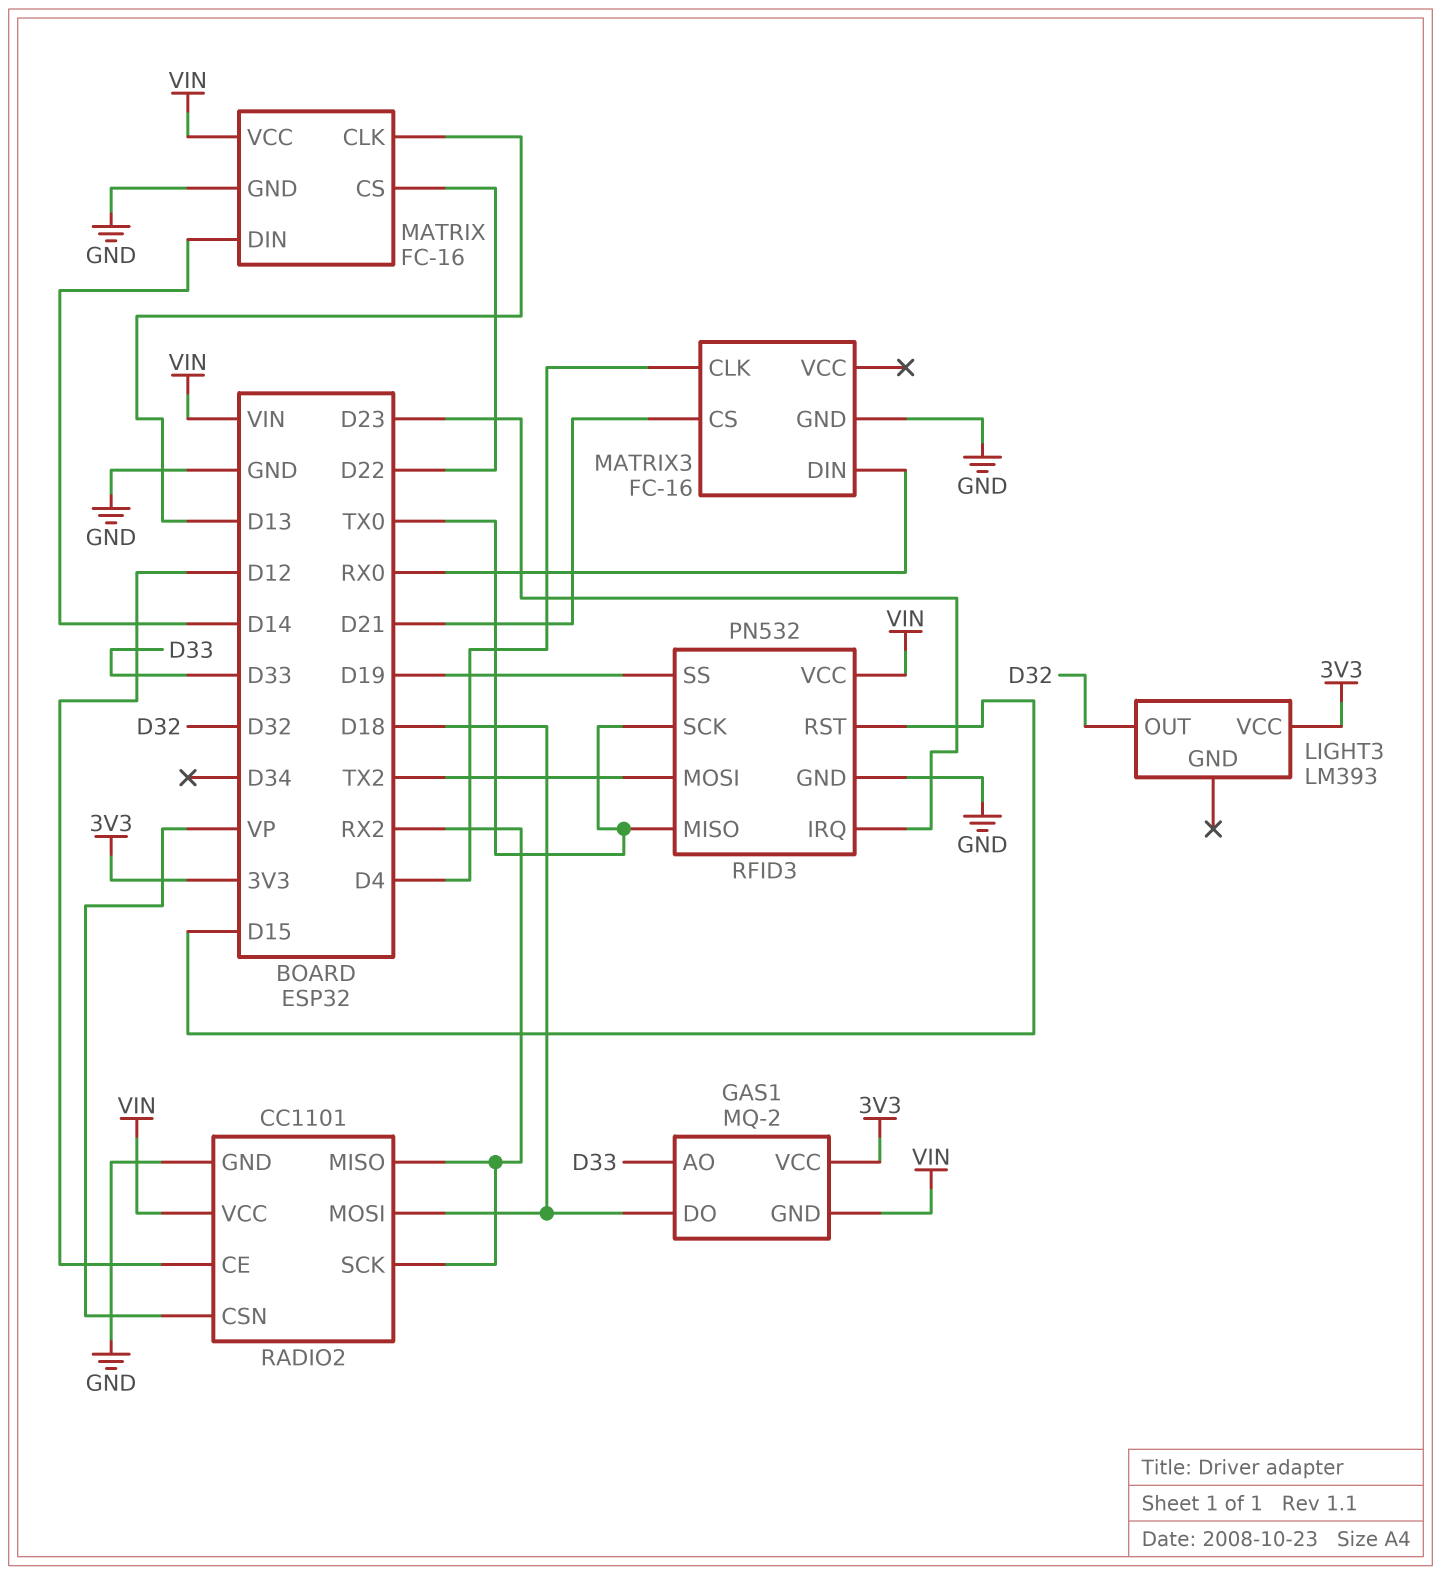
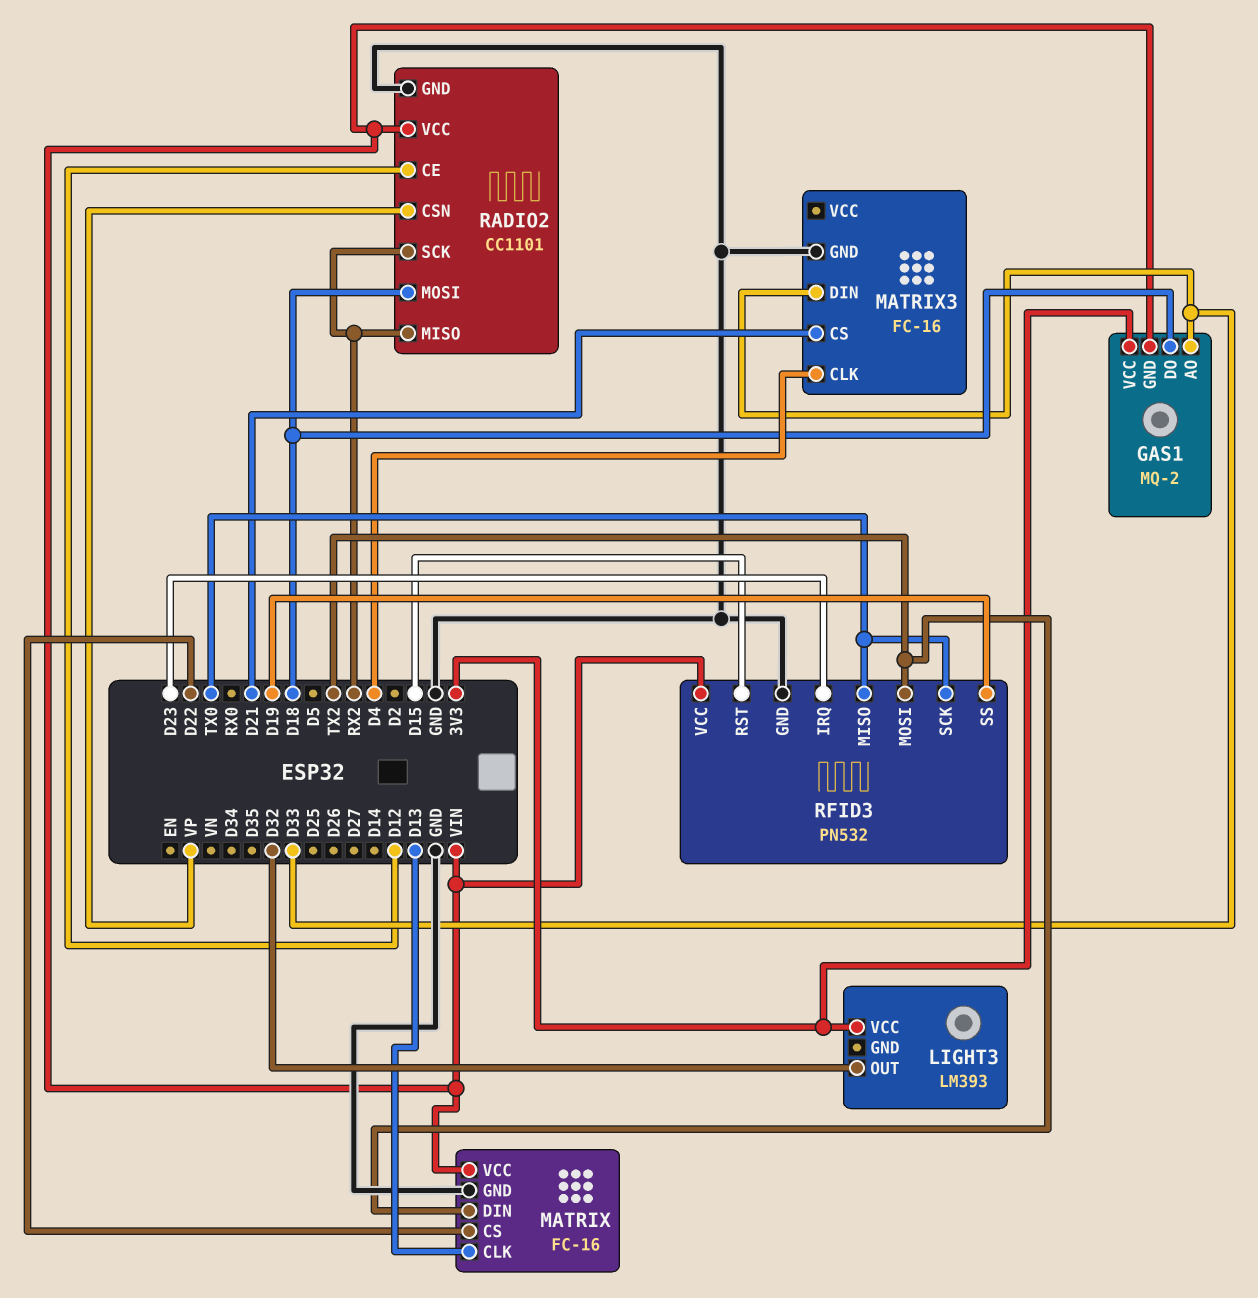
MATRIX pin DIN: D14 -> TX2
MATRIX3 pin DIN: RX0 -> D33

